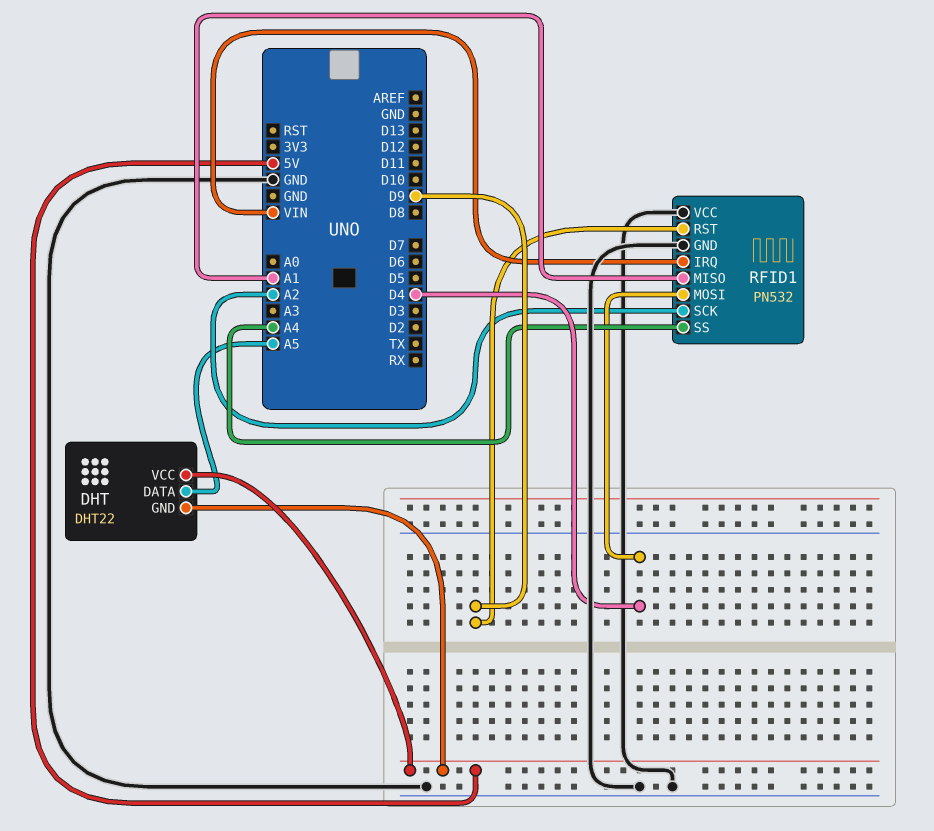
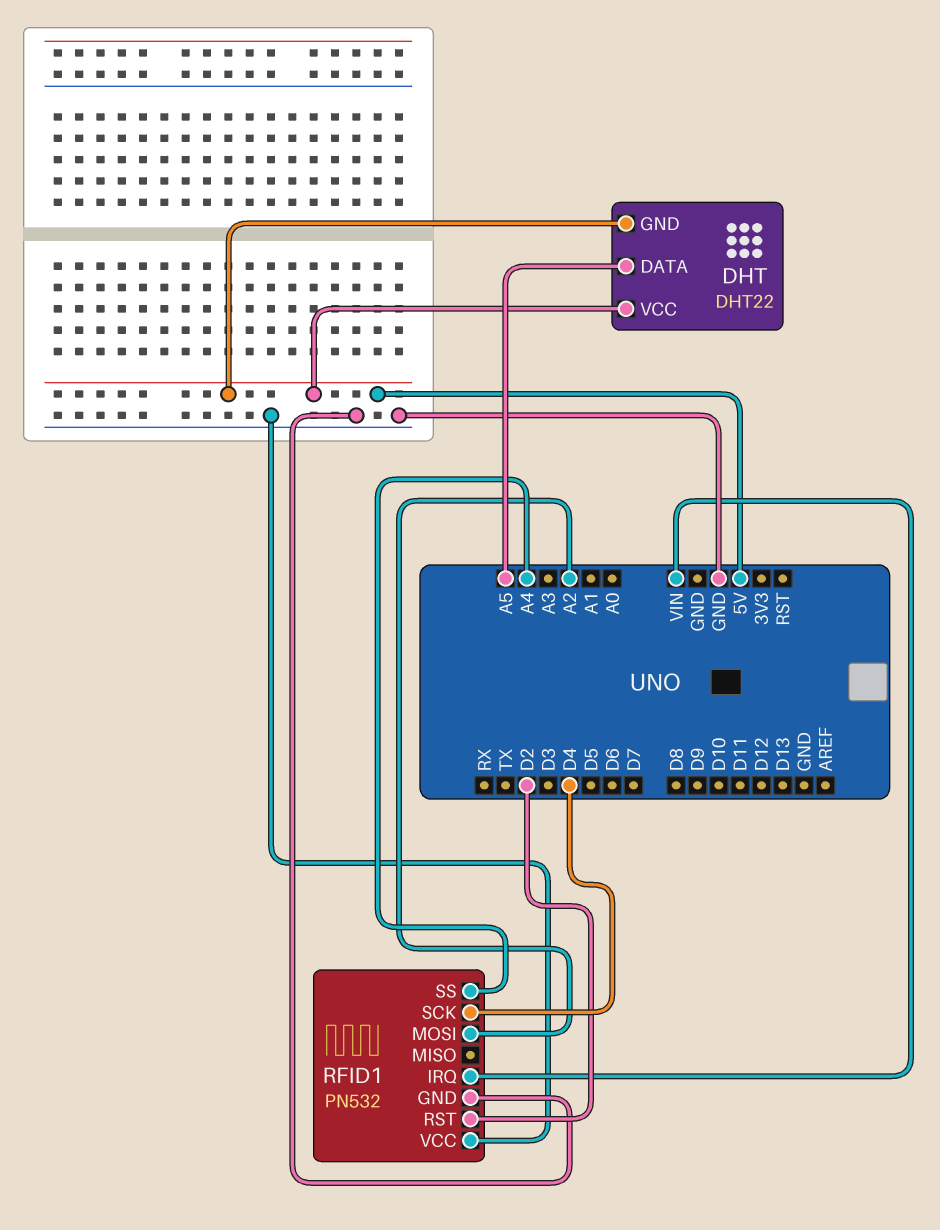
RFID1 pin MISO: A1 -> none
RFID1 pin MOSI: D4 -> A2
RFID1 pin RST: D9 -> D2
RFID1 pin SCK: A2 -> D4

